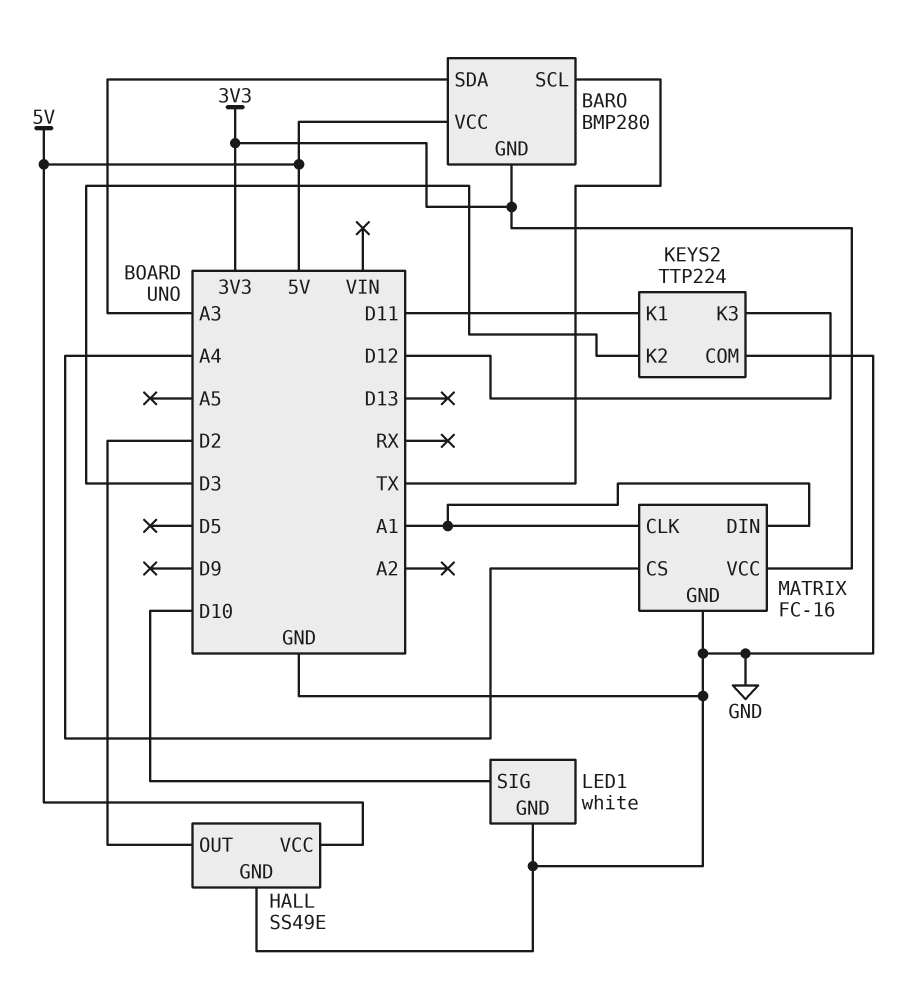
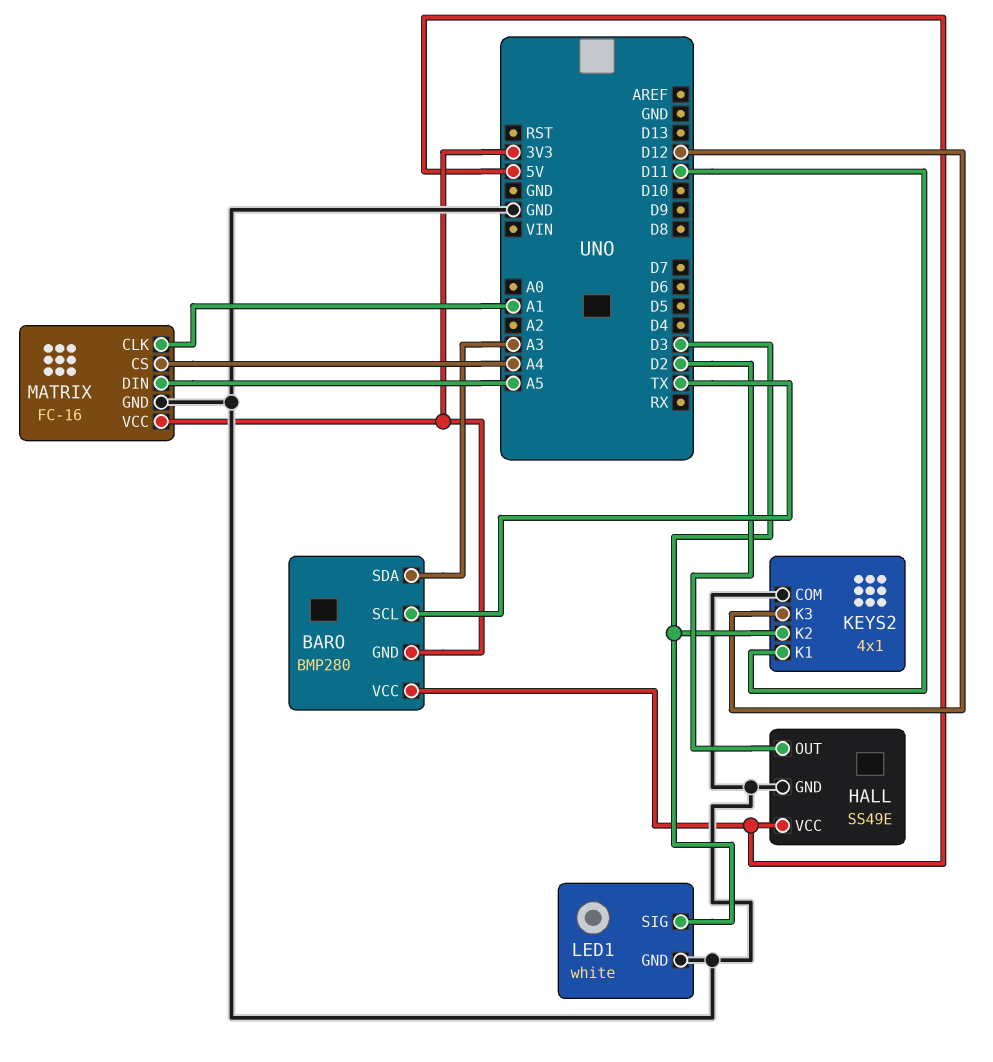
KEYS2: TTP224 -> 4x1
LED1 pin SIG: D10 -> D3
MATRIX pin DIN: A1 -> A5

